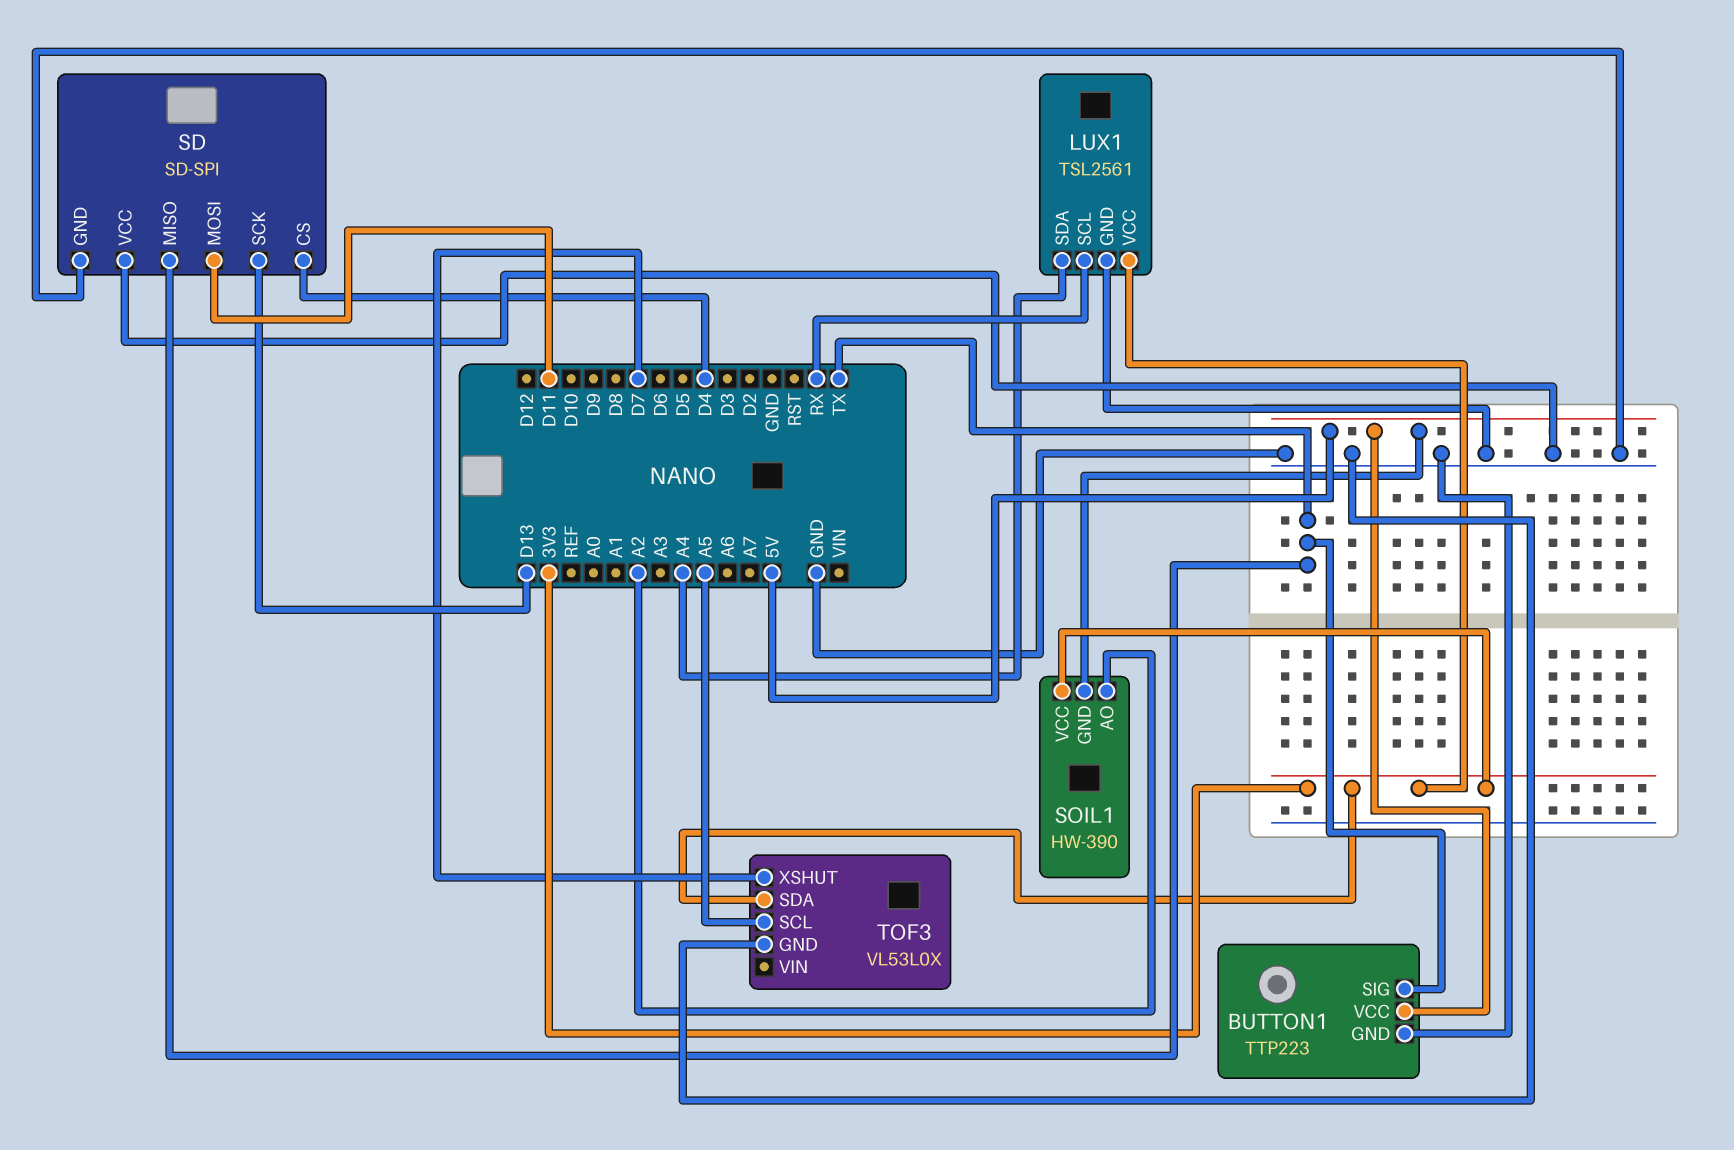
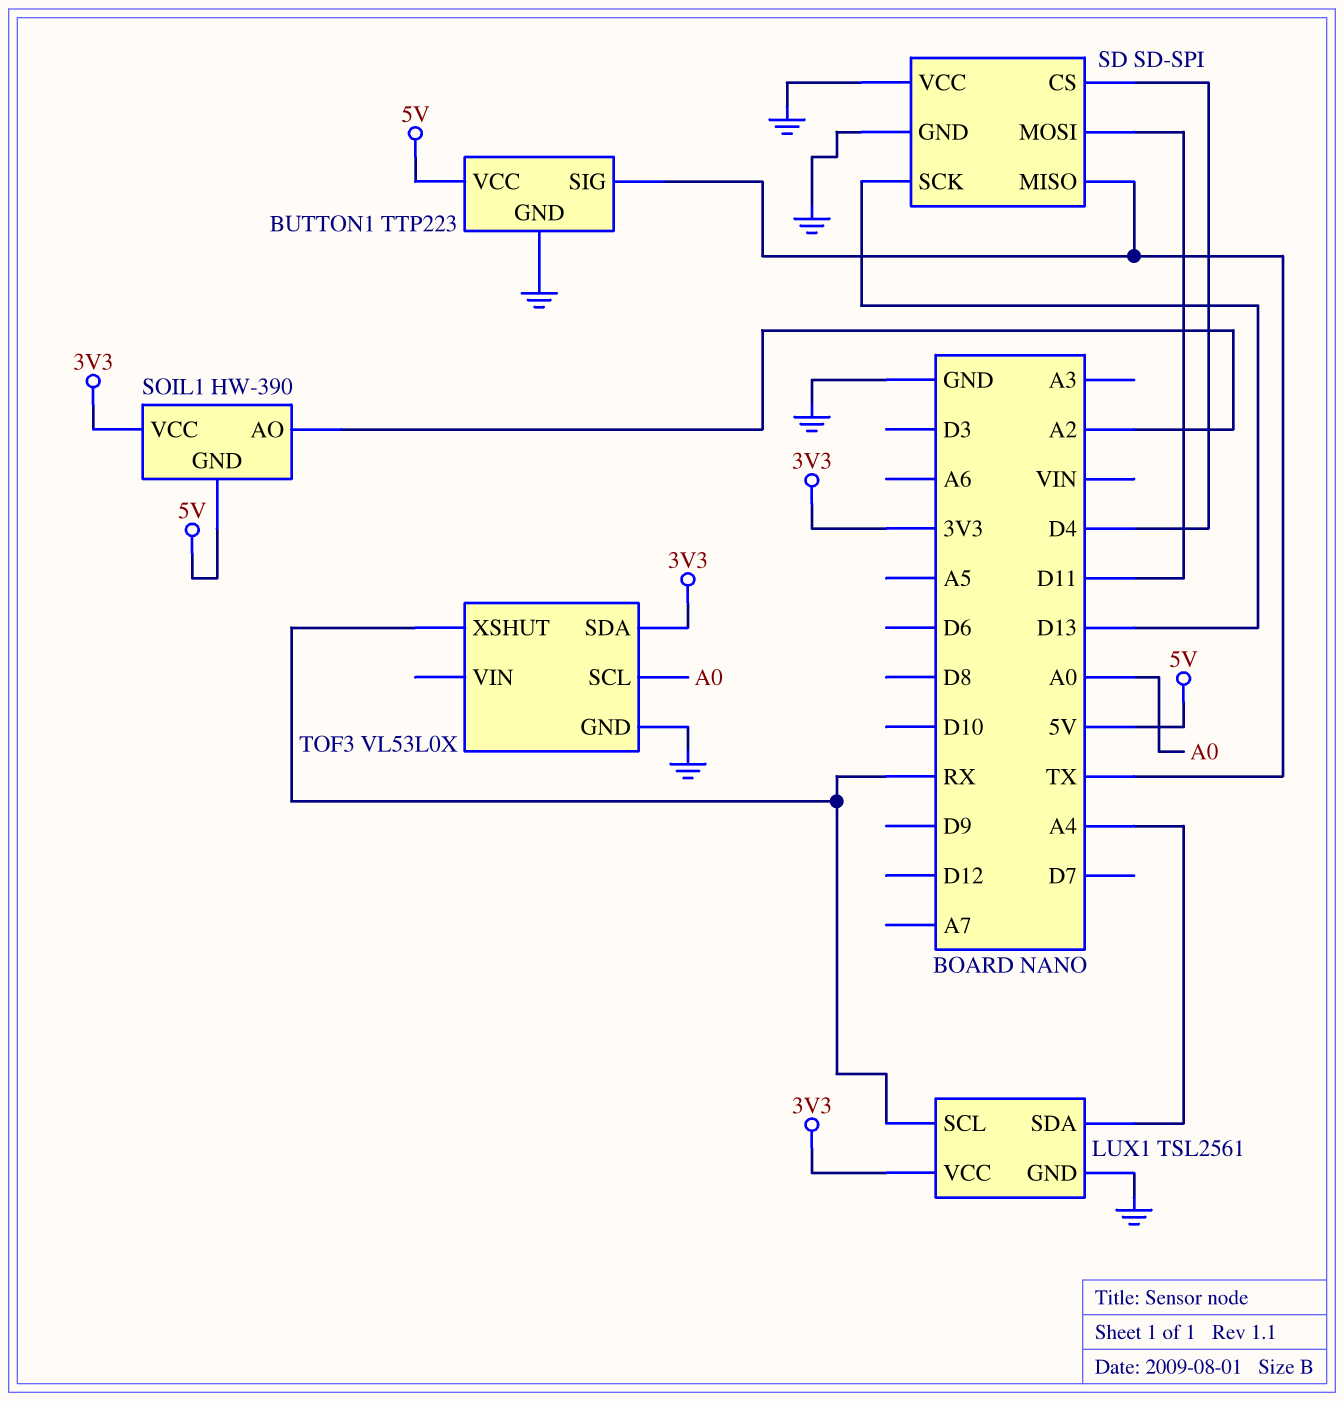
TOF3 pin SCL: A5 -> A0
TOF3 pin XSHUT: D7 -> RX

